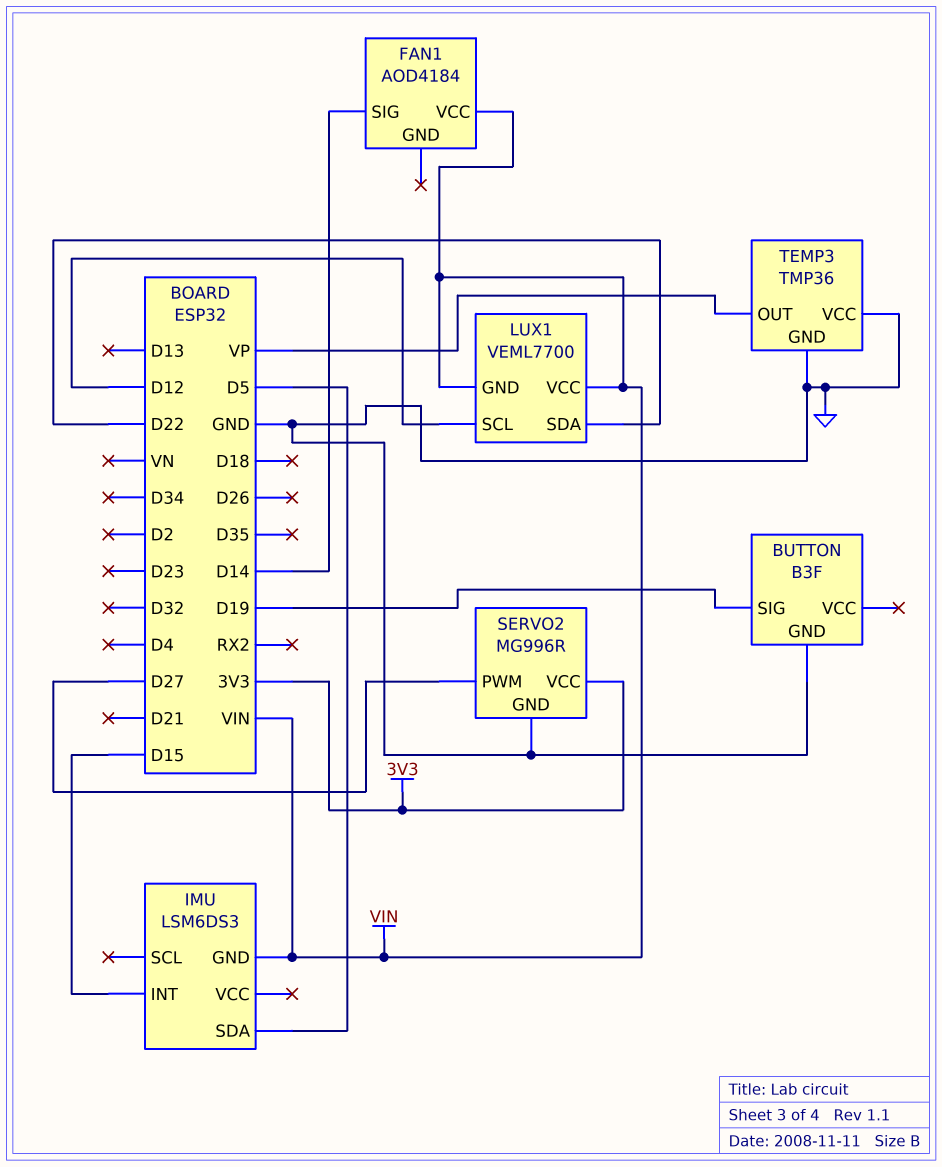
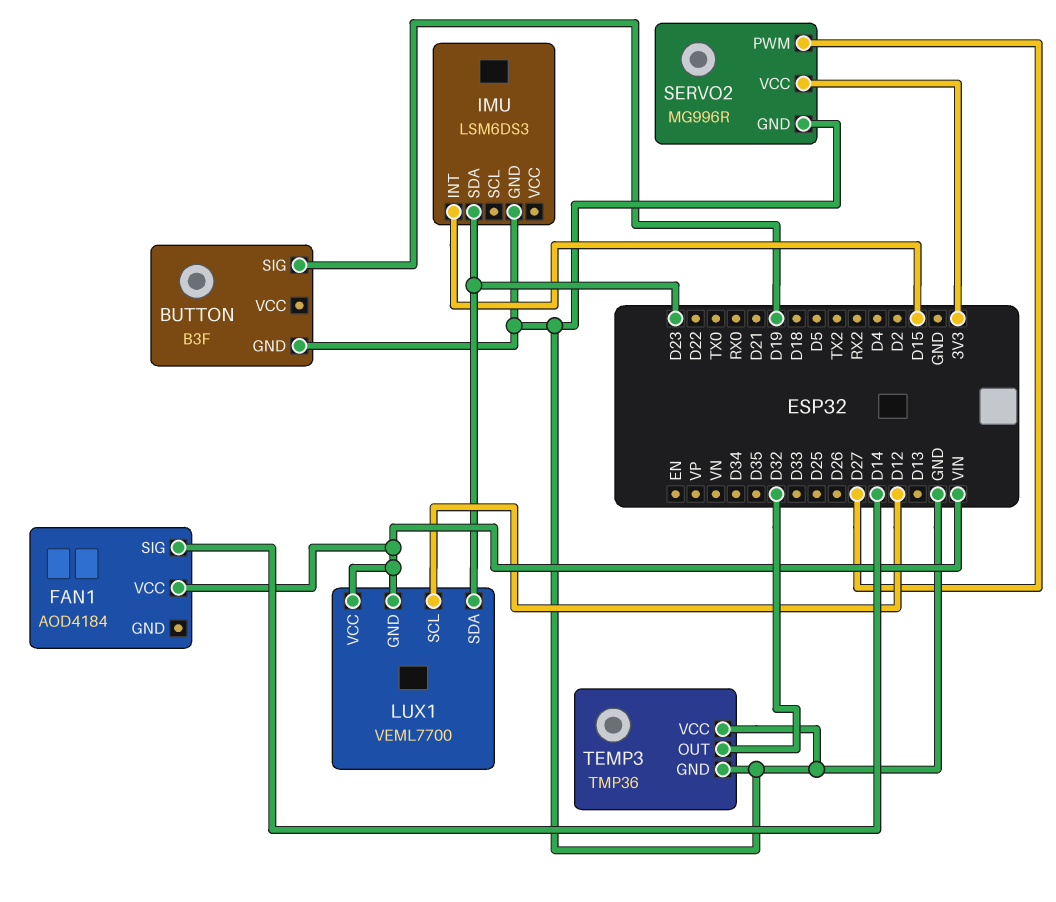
IMU pin GND: VIN -> GND
IMU pin SDA: D5 -> D23
LUX1 pin SDA: D22 -> D23
TEMP3 pin OUT: VP -> D32

